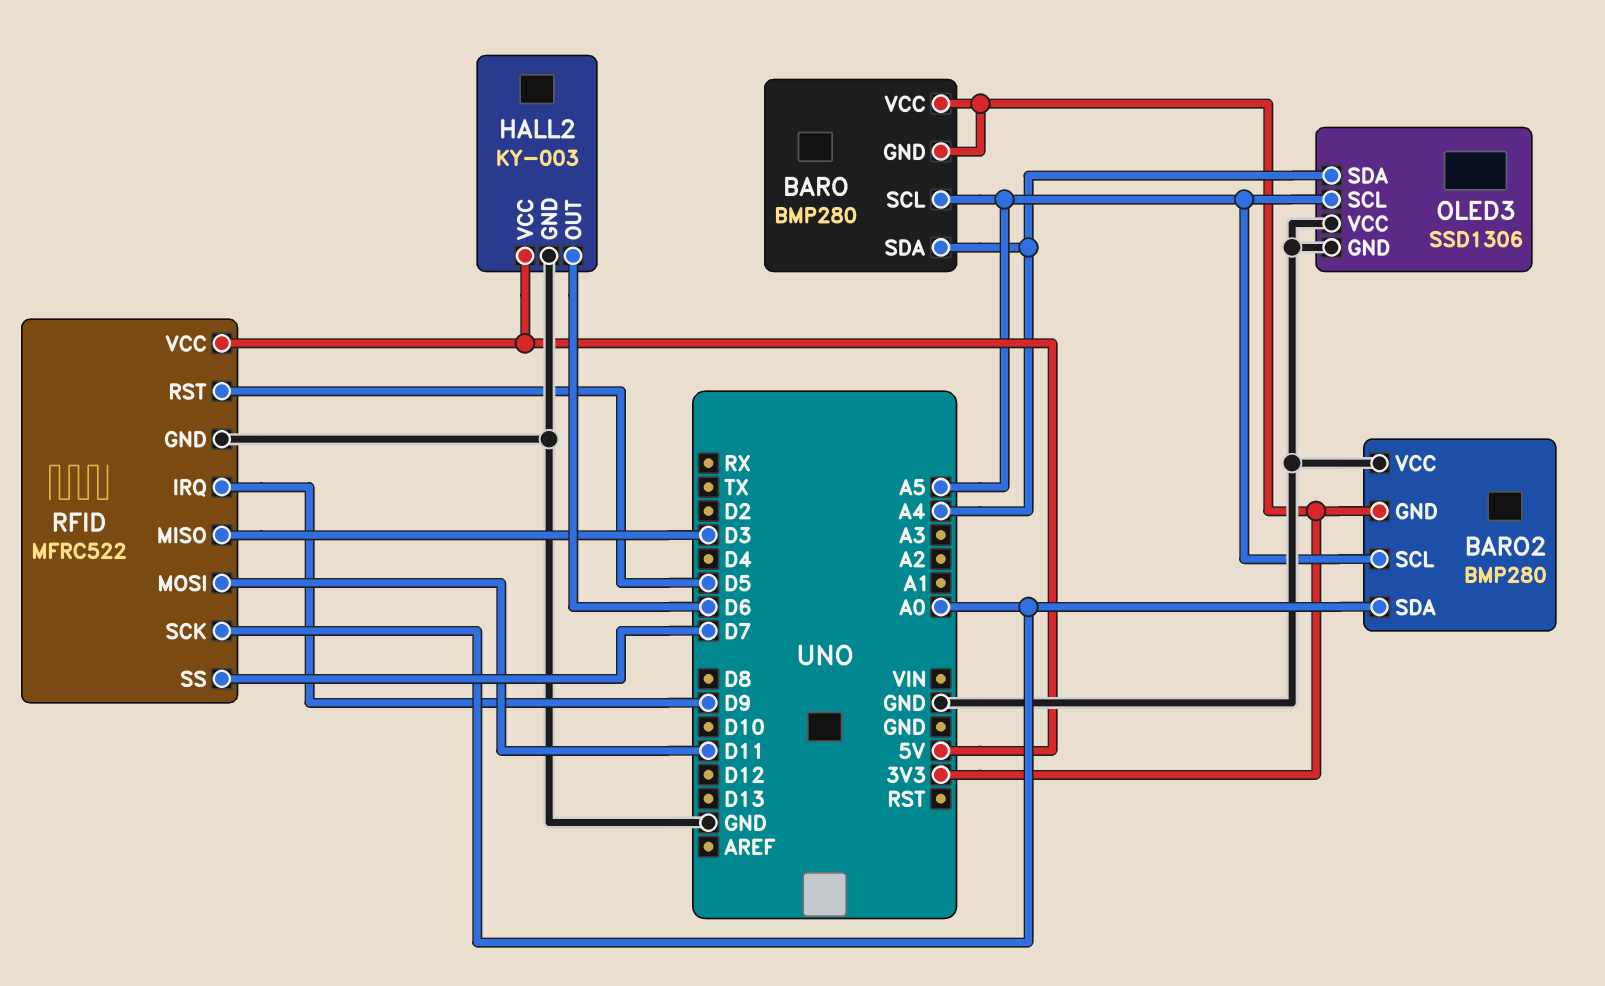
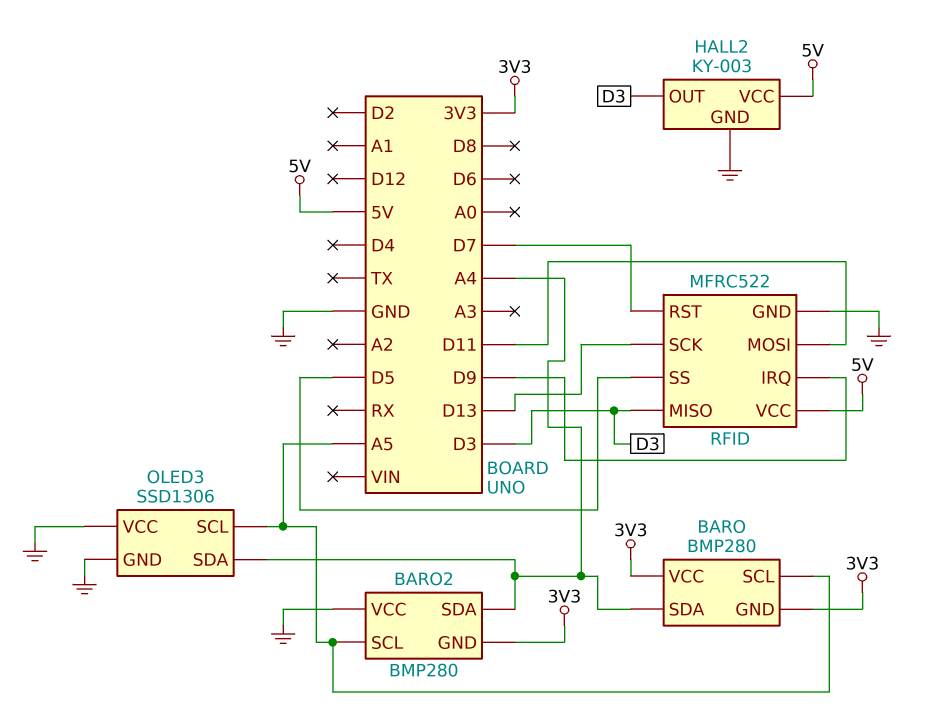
BARO2 pin SDA: A0 -> A4
HALL2 pin OUT: D6 -> D3
RFID pin RST: D5 -> D7
RFID pin SCK: A0 -> D13
RFID pin SS: D7 -> D5

